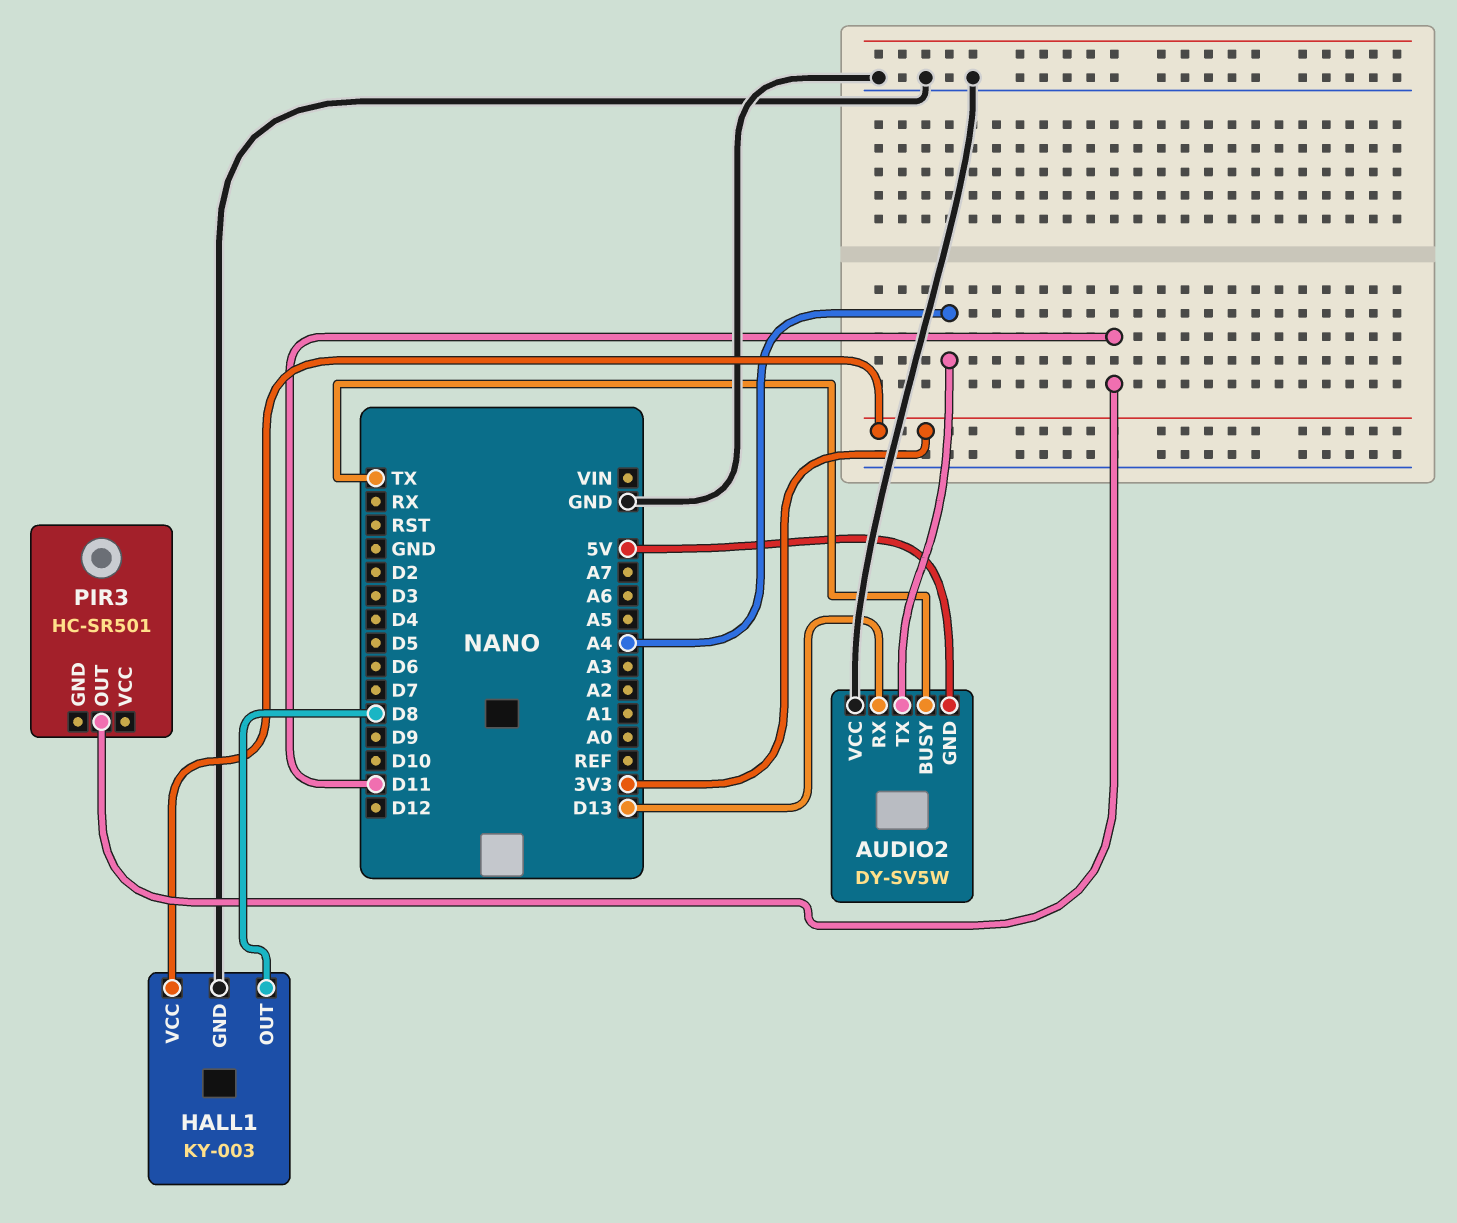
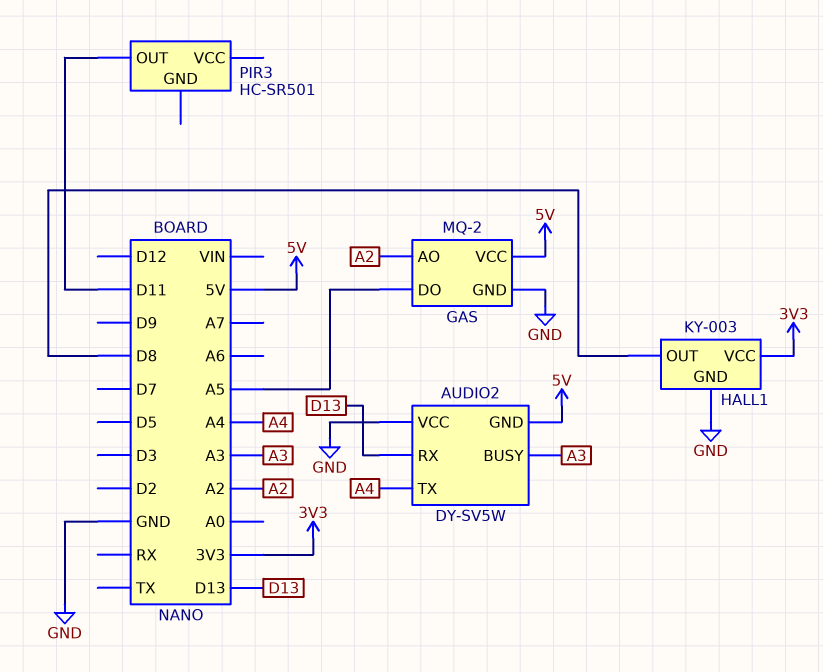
AUDIO2 pin BUSY: TX -> A3
GAS: none -> MQ-2
GAS pin AO: none -> A2
GAS pin DO: none -> A5
GAS pin GND: none -> GND
GAS pin VCC: none -> 5V

